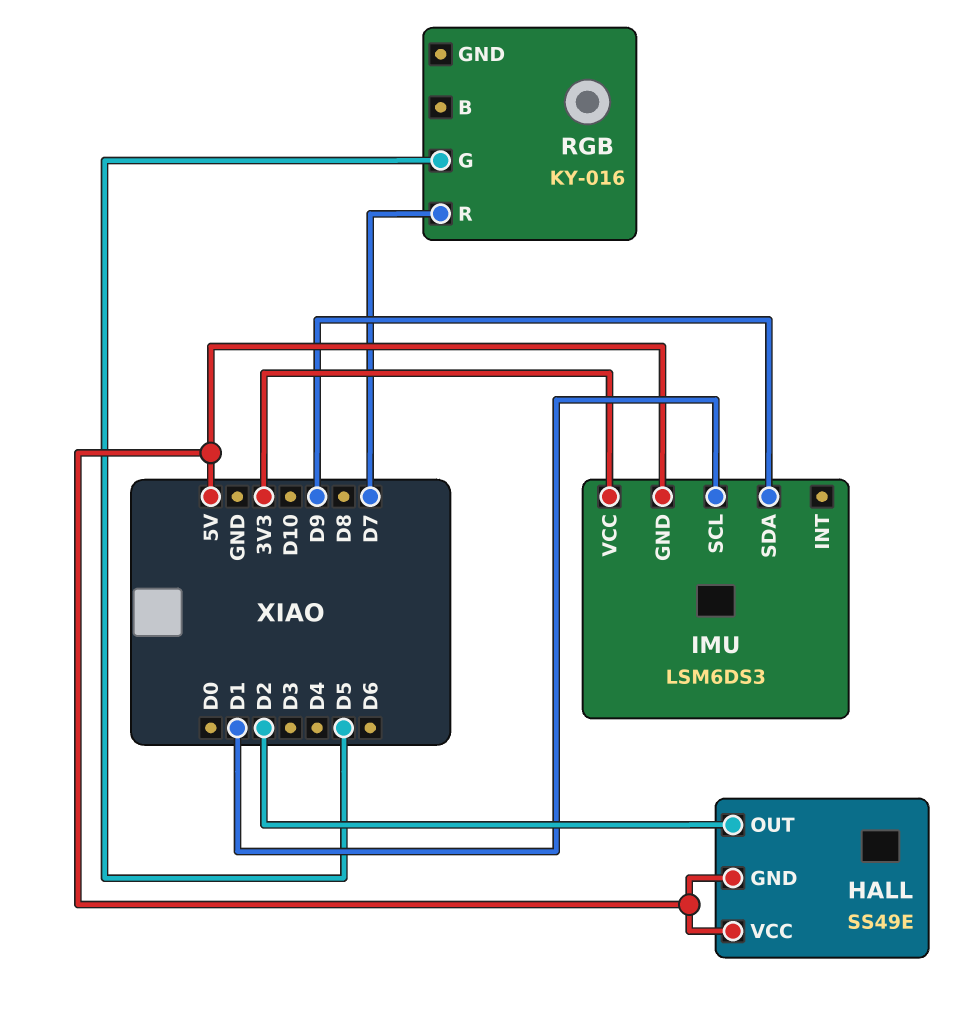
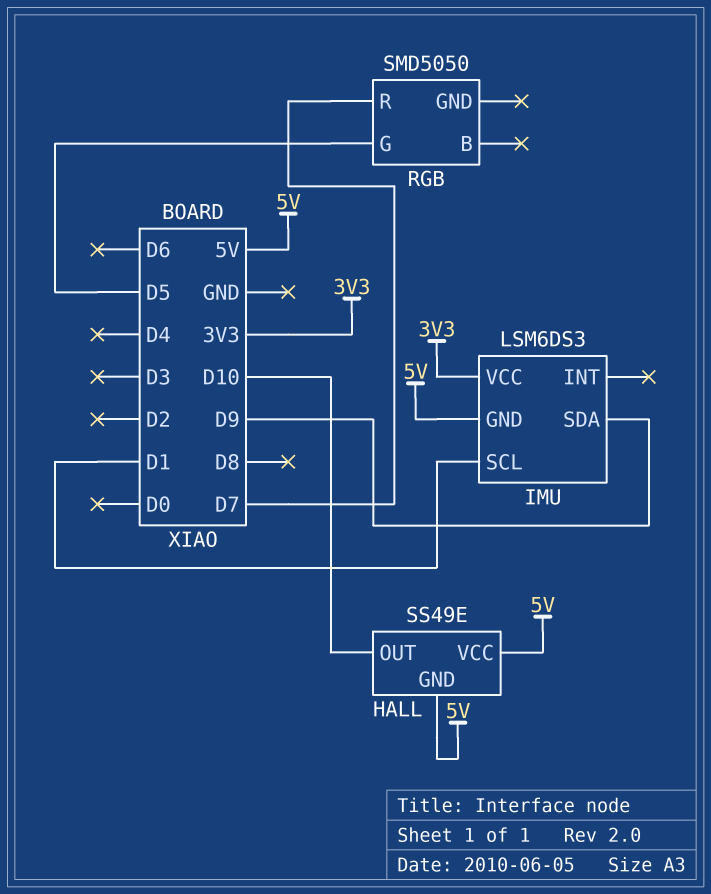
HALL pin OUT: D2 -> D10
RGB: KY-016 -> SMD5050

